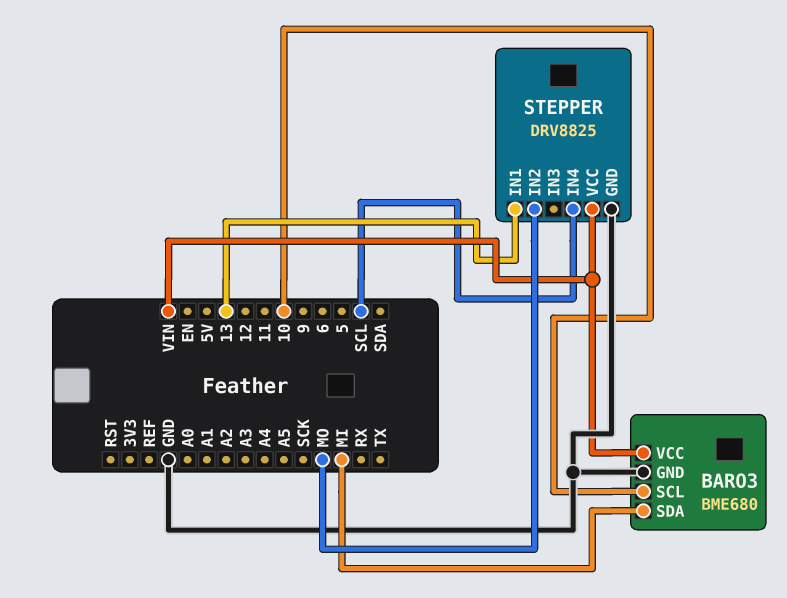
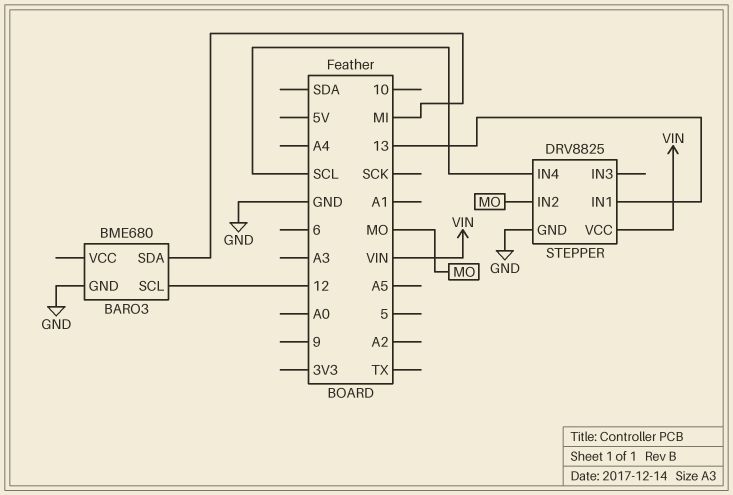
BARO3 pin SCL: 10 -> 12
BARO3 pin VCC: VIN -> none

